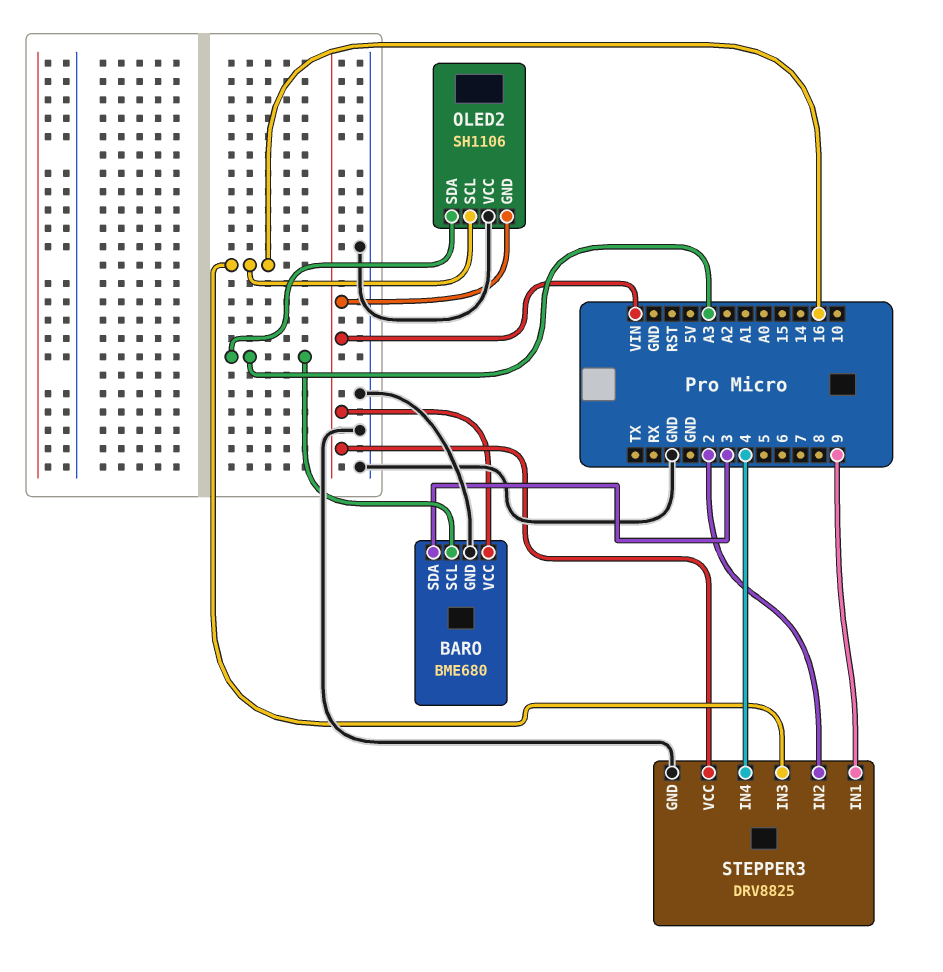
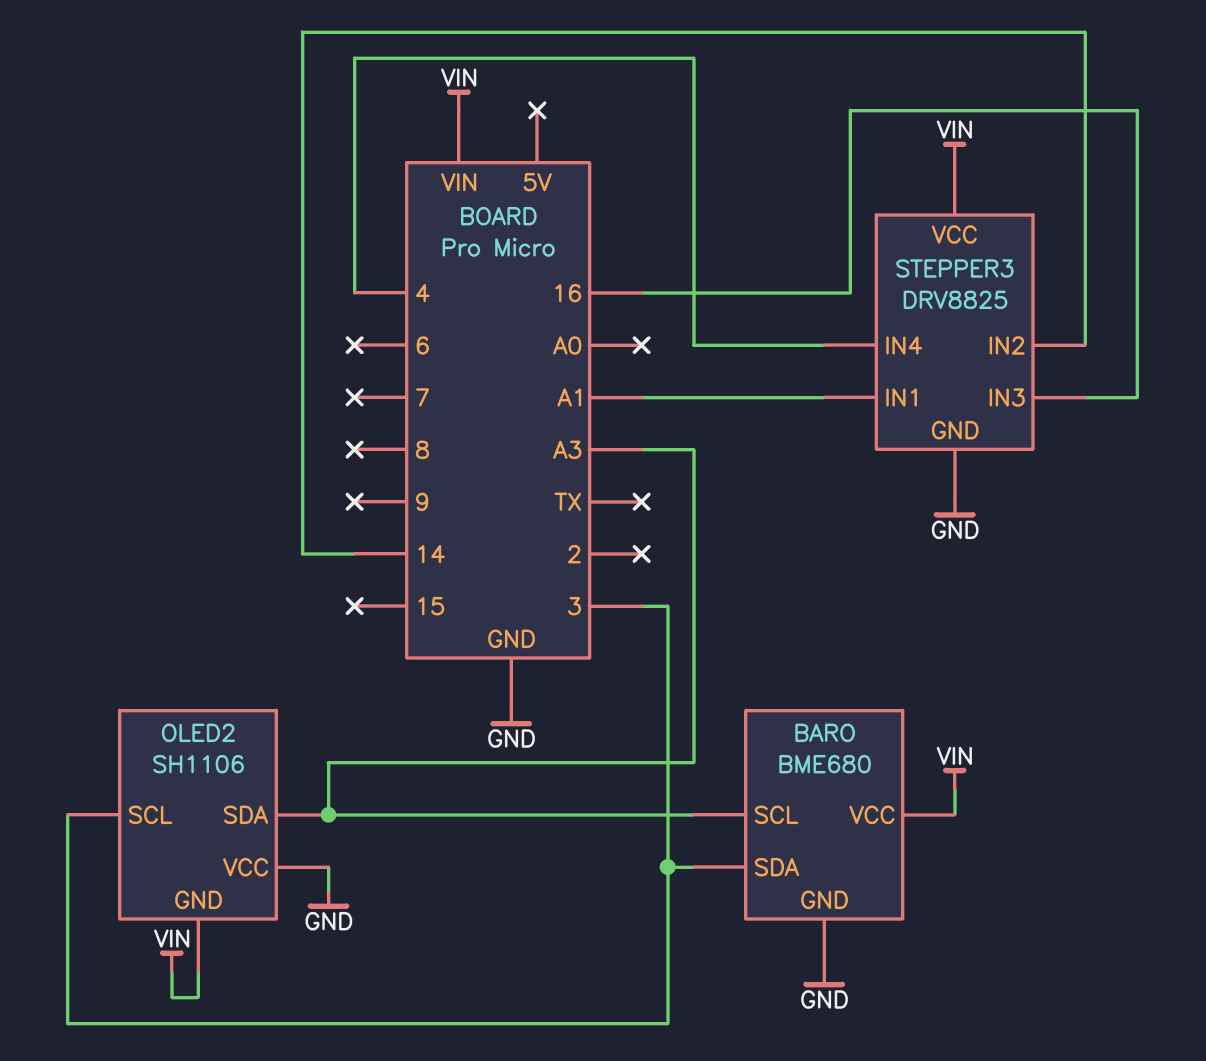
OLED2 pin SCL: 16 -> 3
STEPPER3 pin IN1: 9 -> A1
STEPPER3 pin IN2: 2 -> 14

